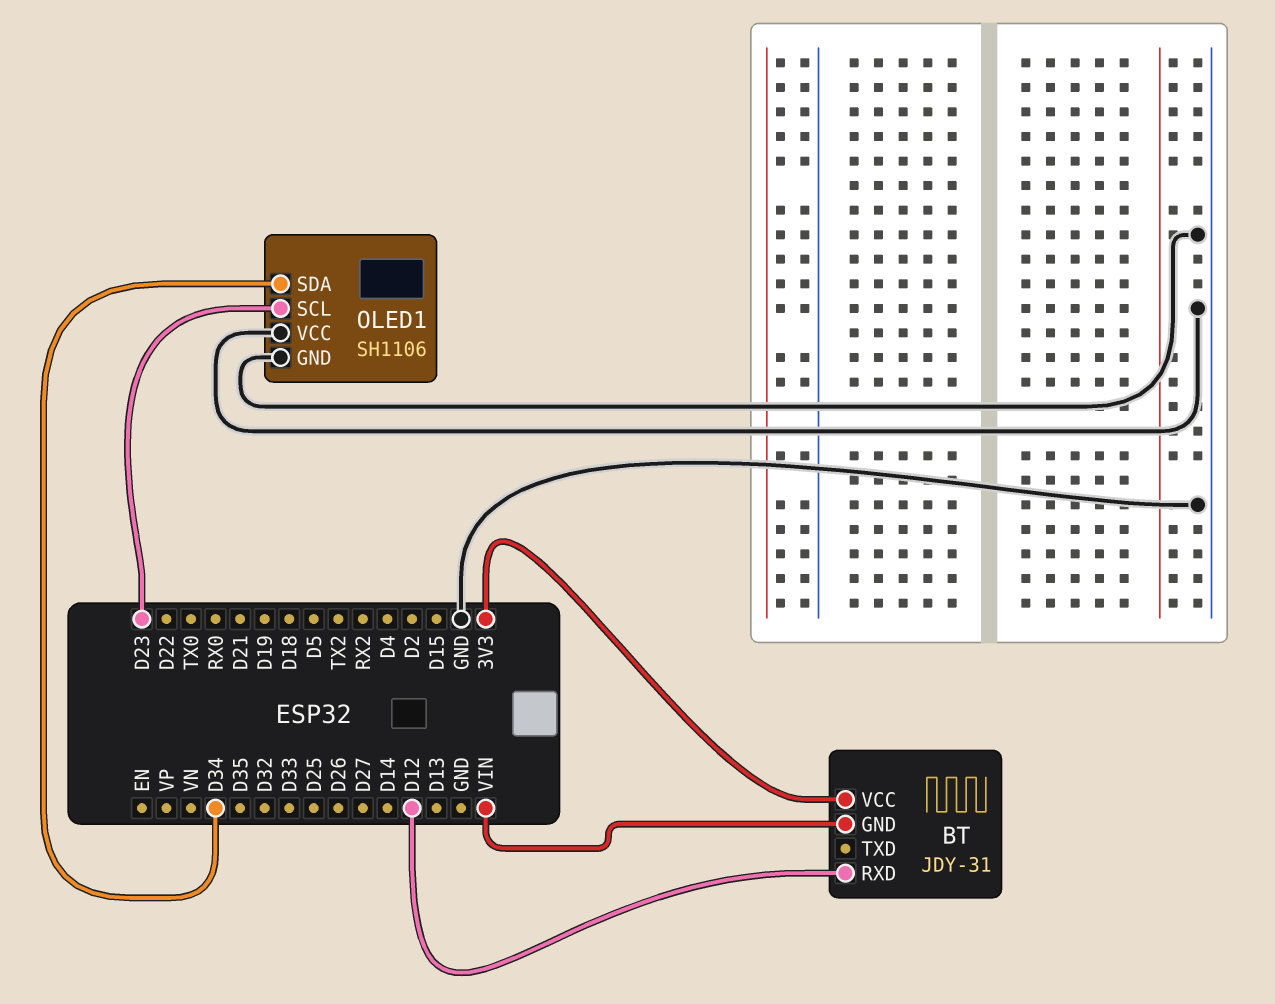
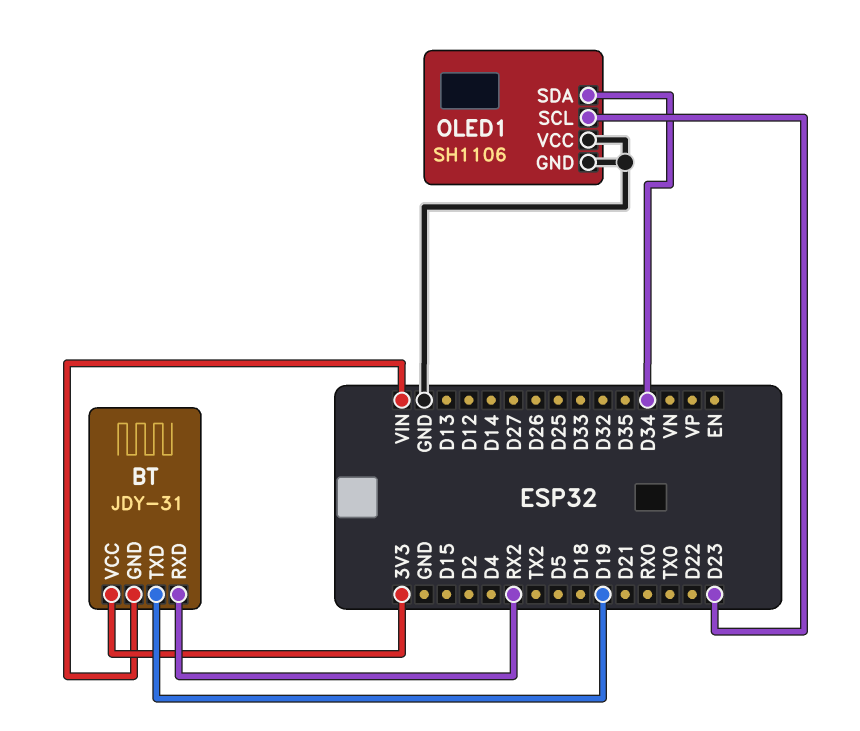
BT pin RXD: D12 -> RX2
BT pin TXD: none -> D19

